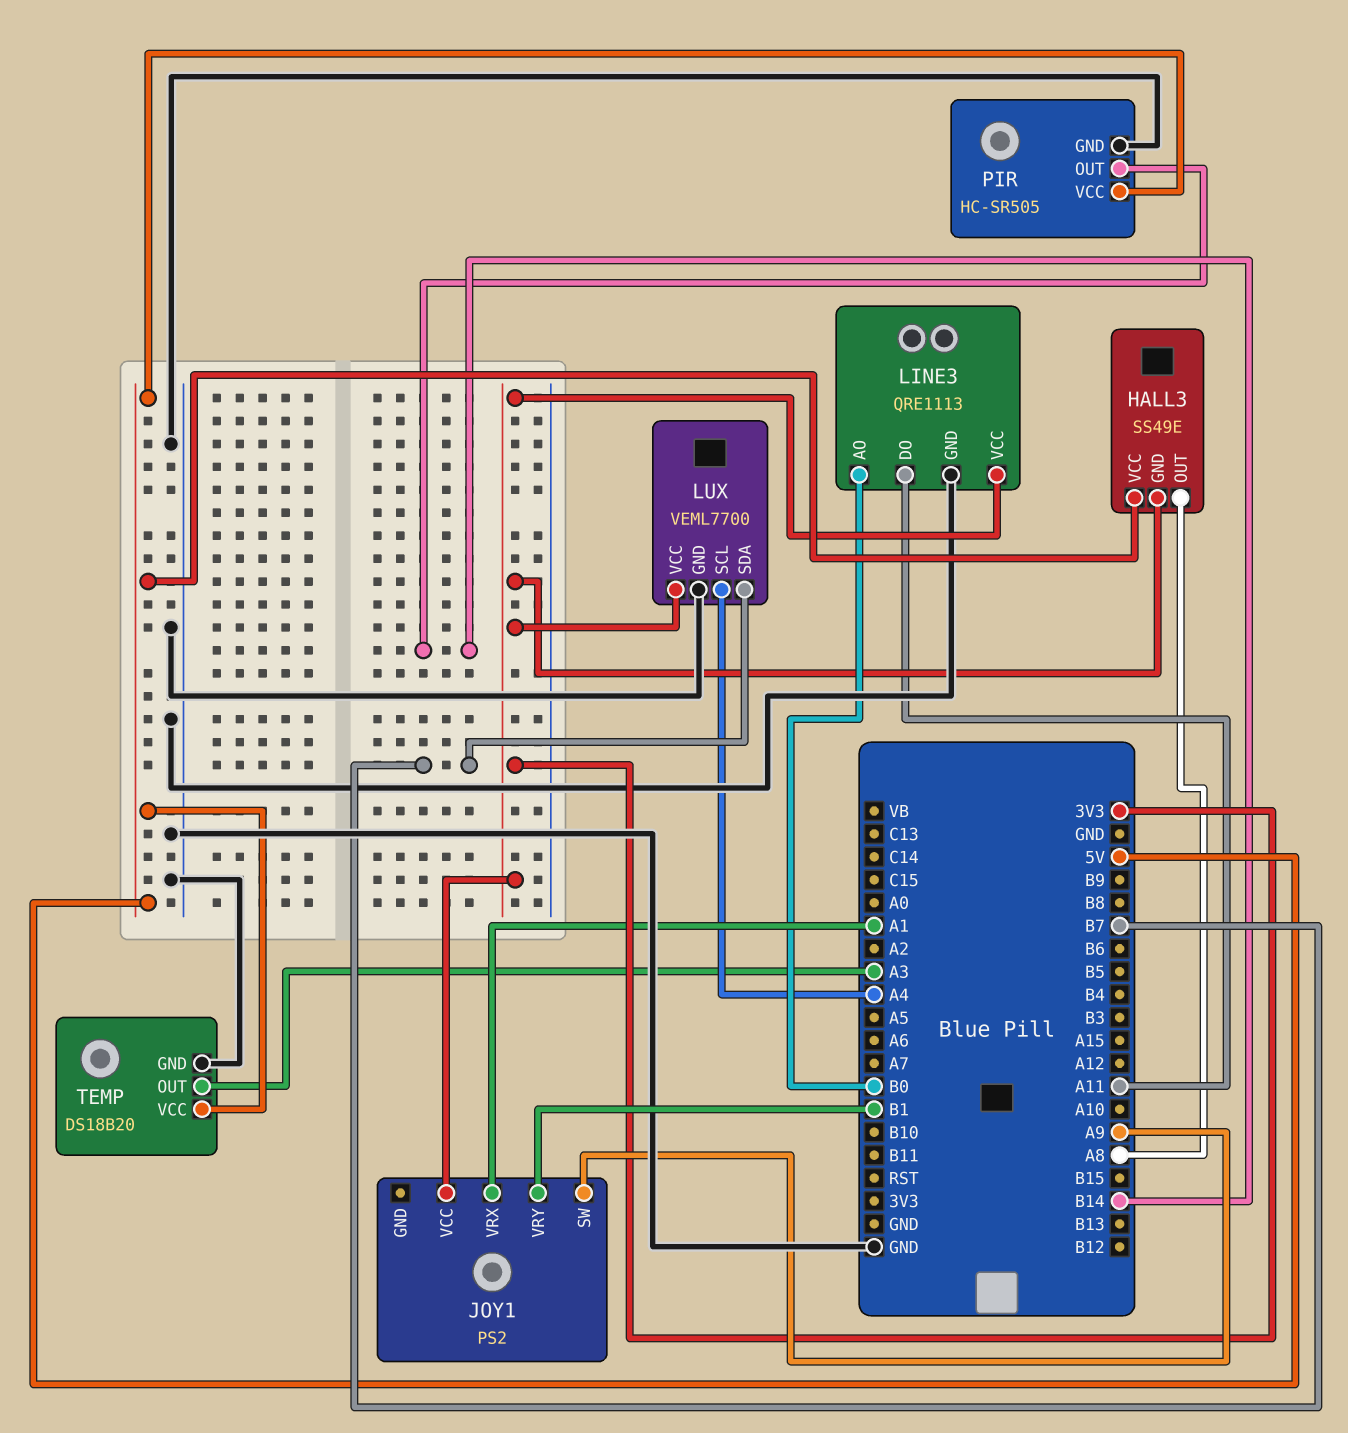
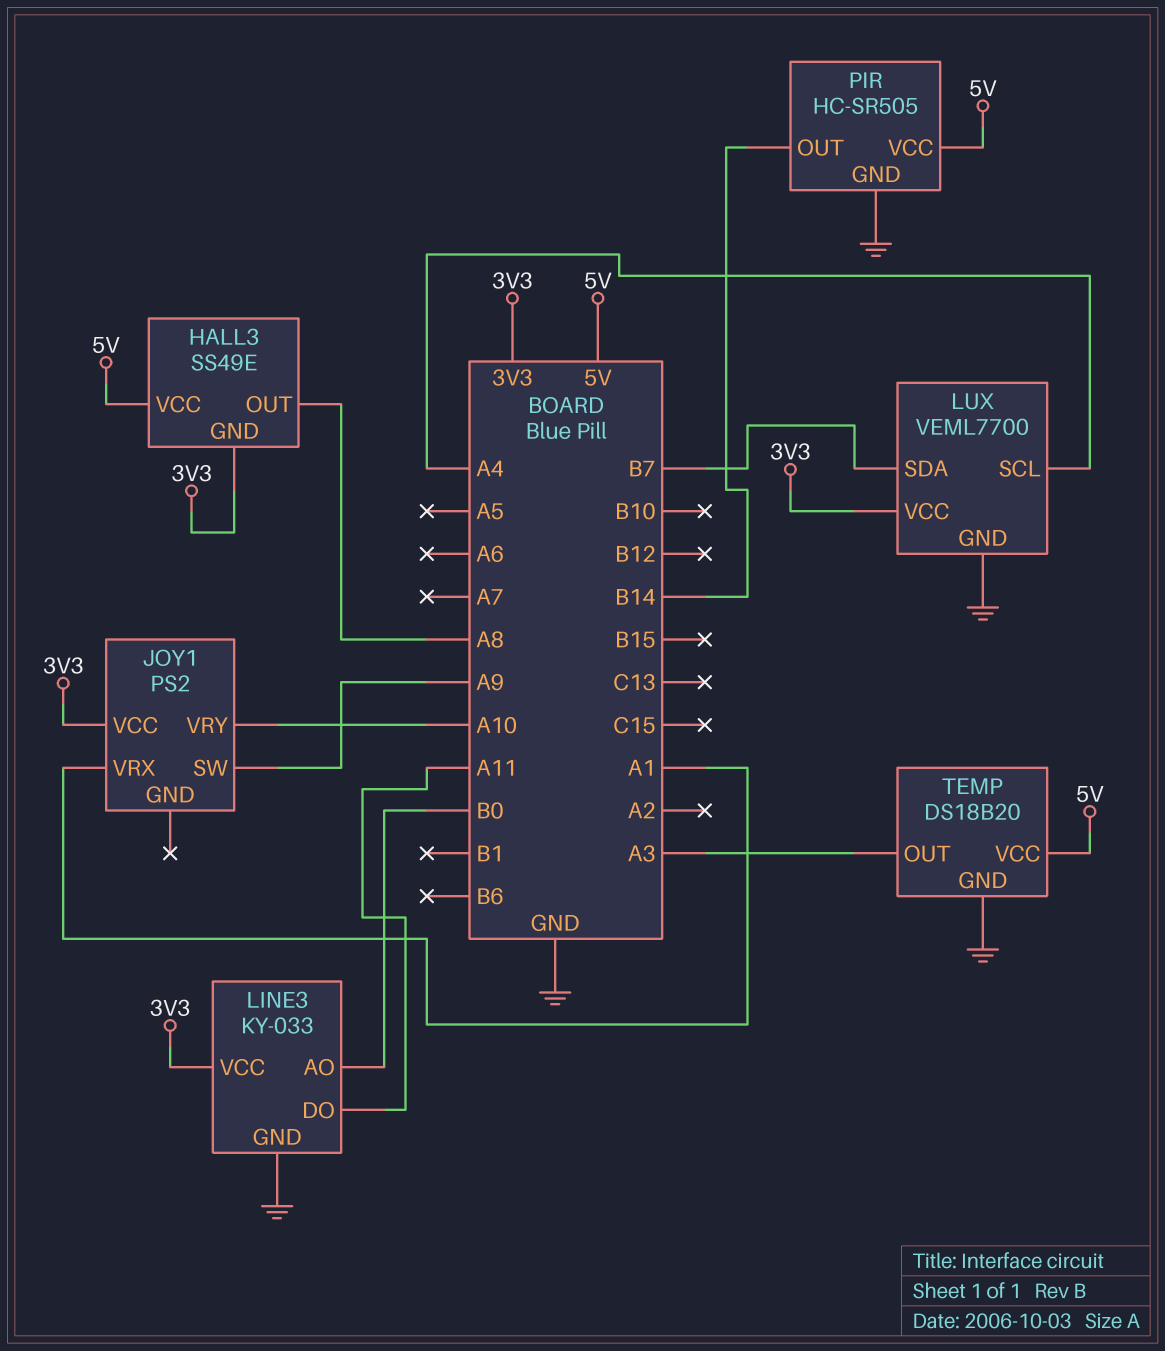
JOY1 pin VRY: B1 -> A10
LINE3: QRE1113 -> KY-033

